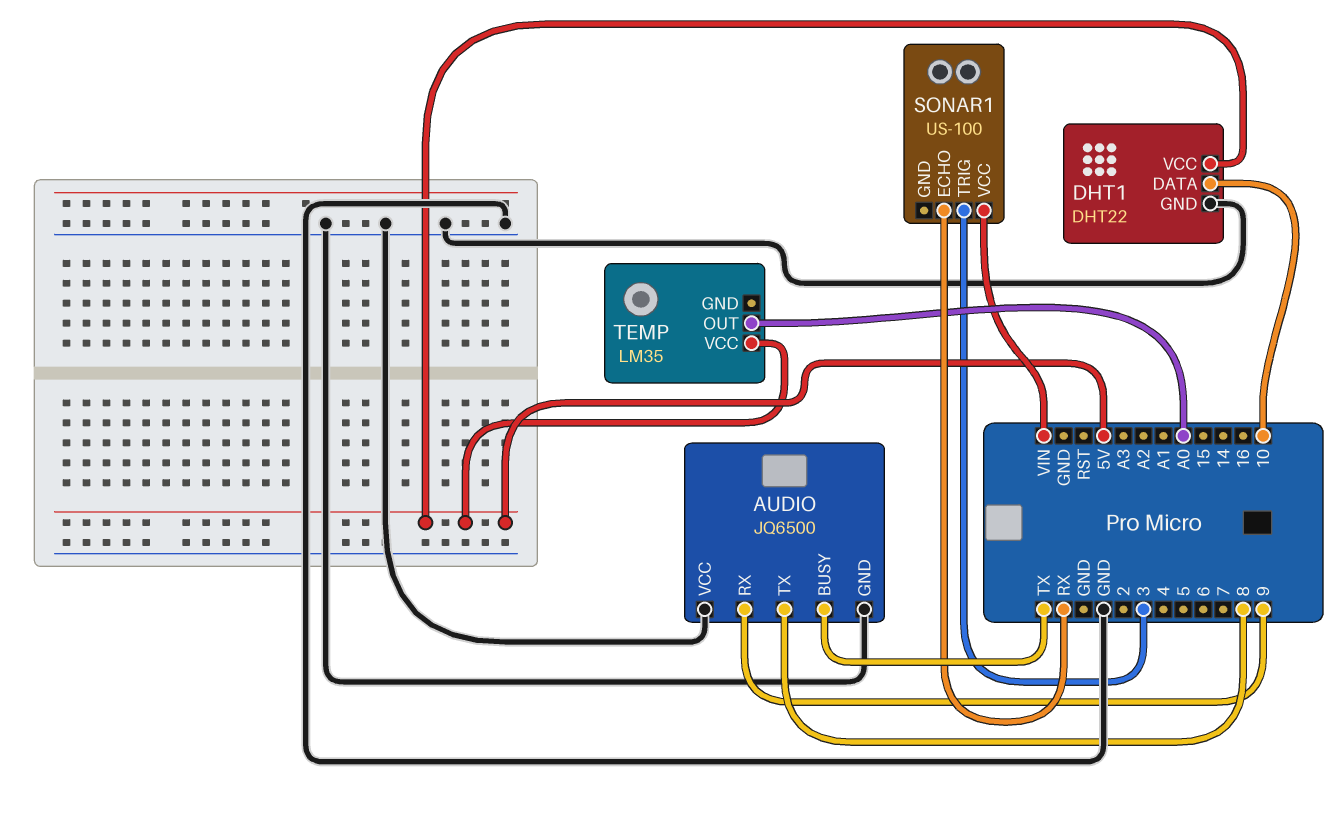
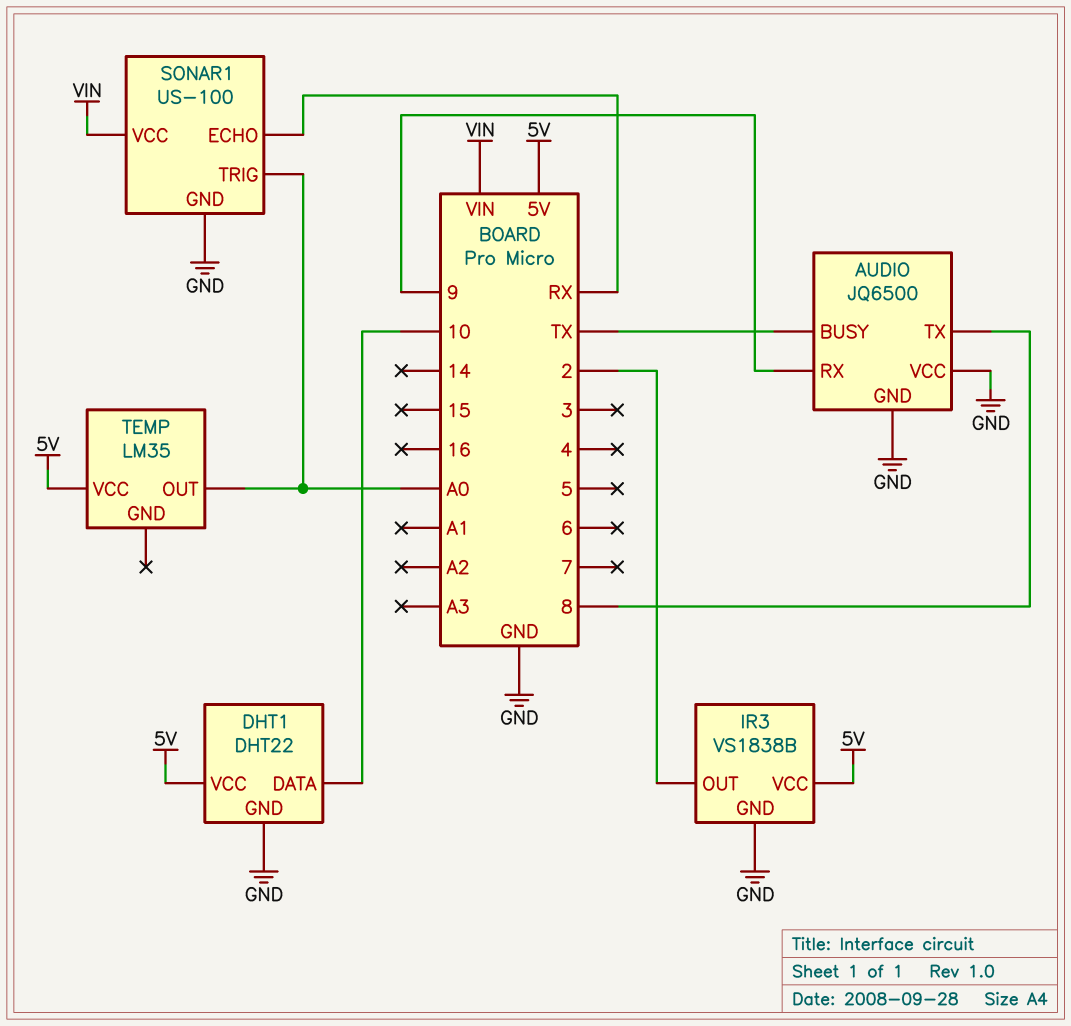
IR3: none -> VS1838B
IR3 pin GND: none -> GND
IR3 pin OUT: none -> 2
IR3 pin VCC: none -> 5V
SONAR1 pin GND: none -> GND
SONAR1 pin TRIG: 3 -> A0

